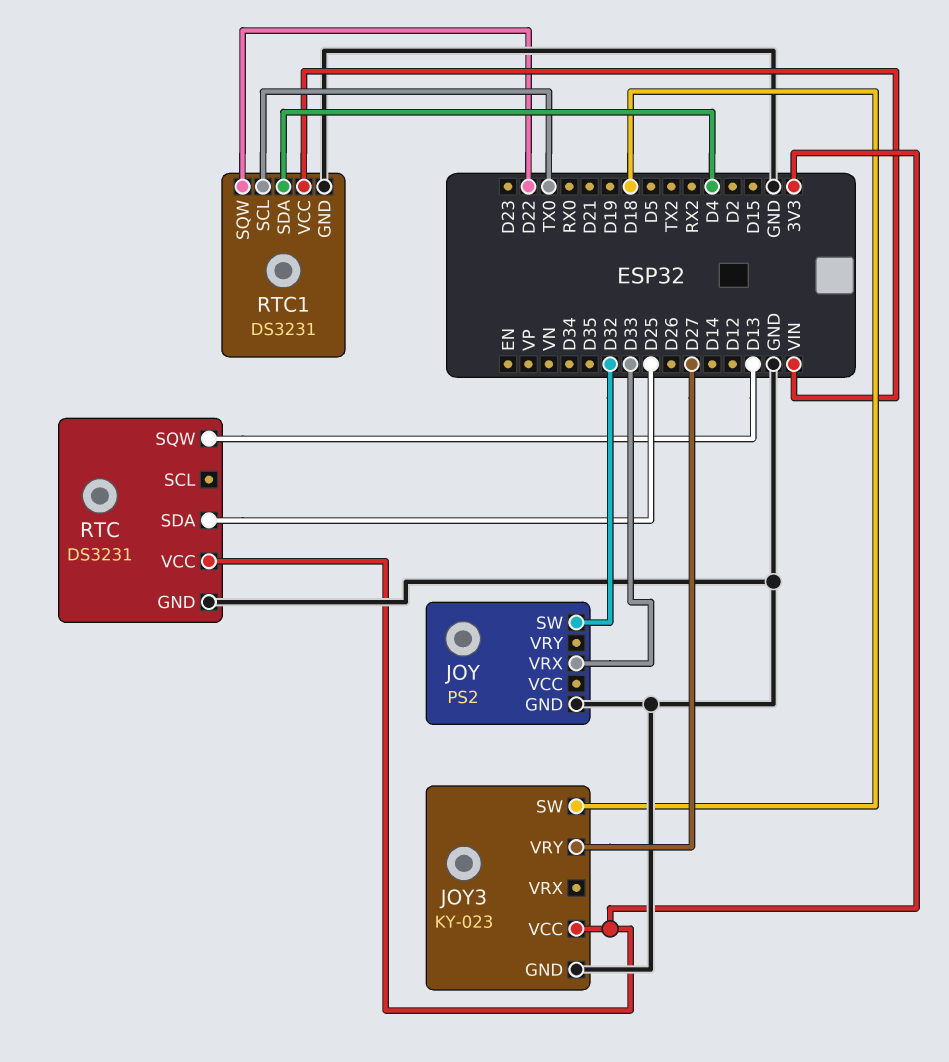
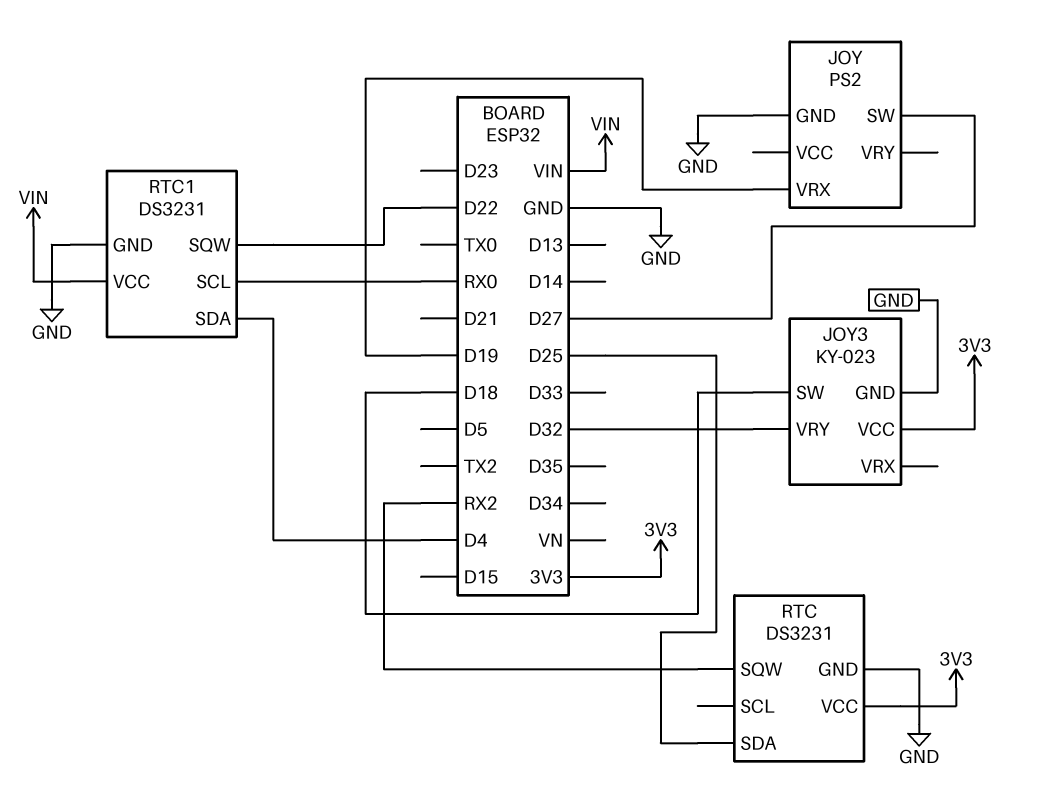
JOY pin SW: D32 -> D27
JOY pin VRX: D33 -> D19
JOY3 pin VRY: D27 -> D32
RTC pin SQW: D13 -> RX2
RTC1 pin SCL: TX0 -> RX0

